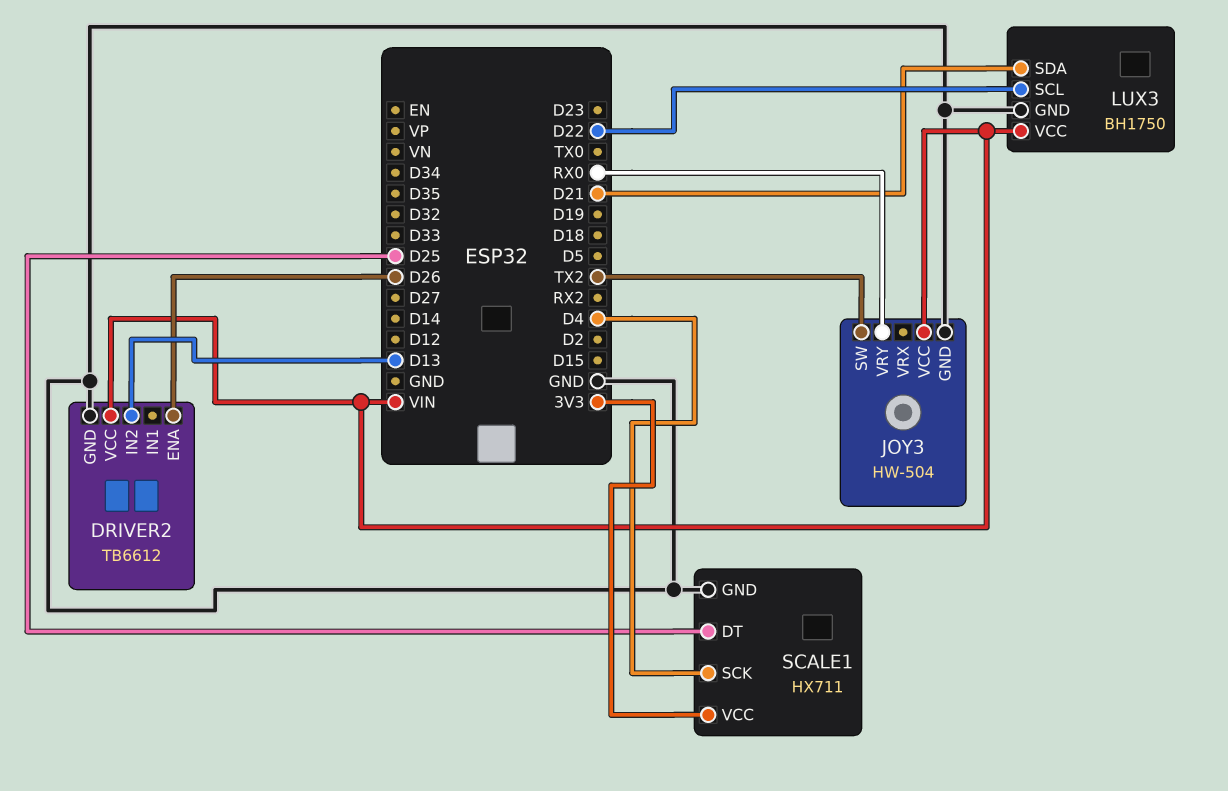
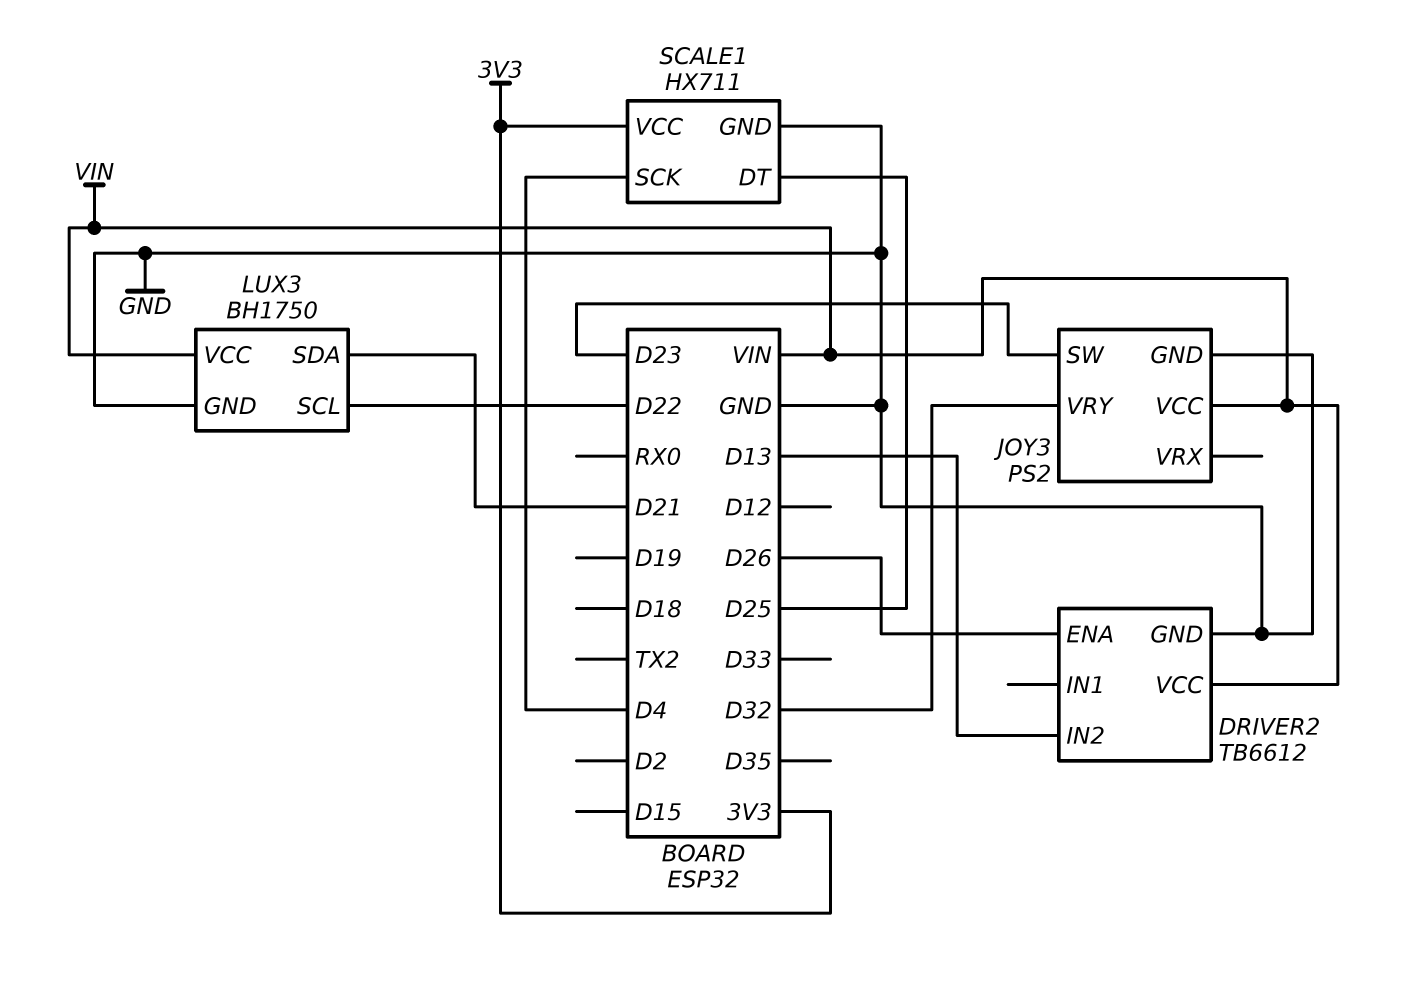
JOY3: HW-504 -> PS2
JOY3 pin SW: TX2 -> D23
JOY3 pin VRY: RX0 -> D32

